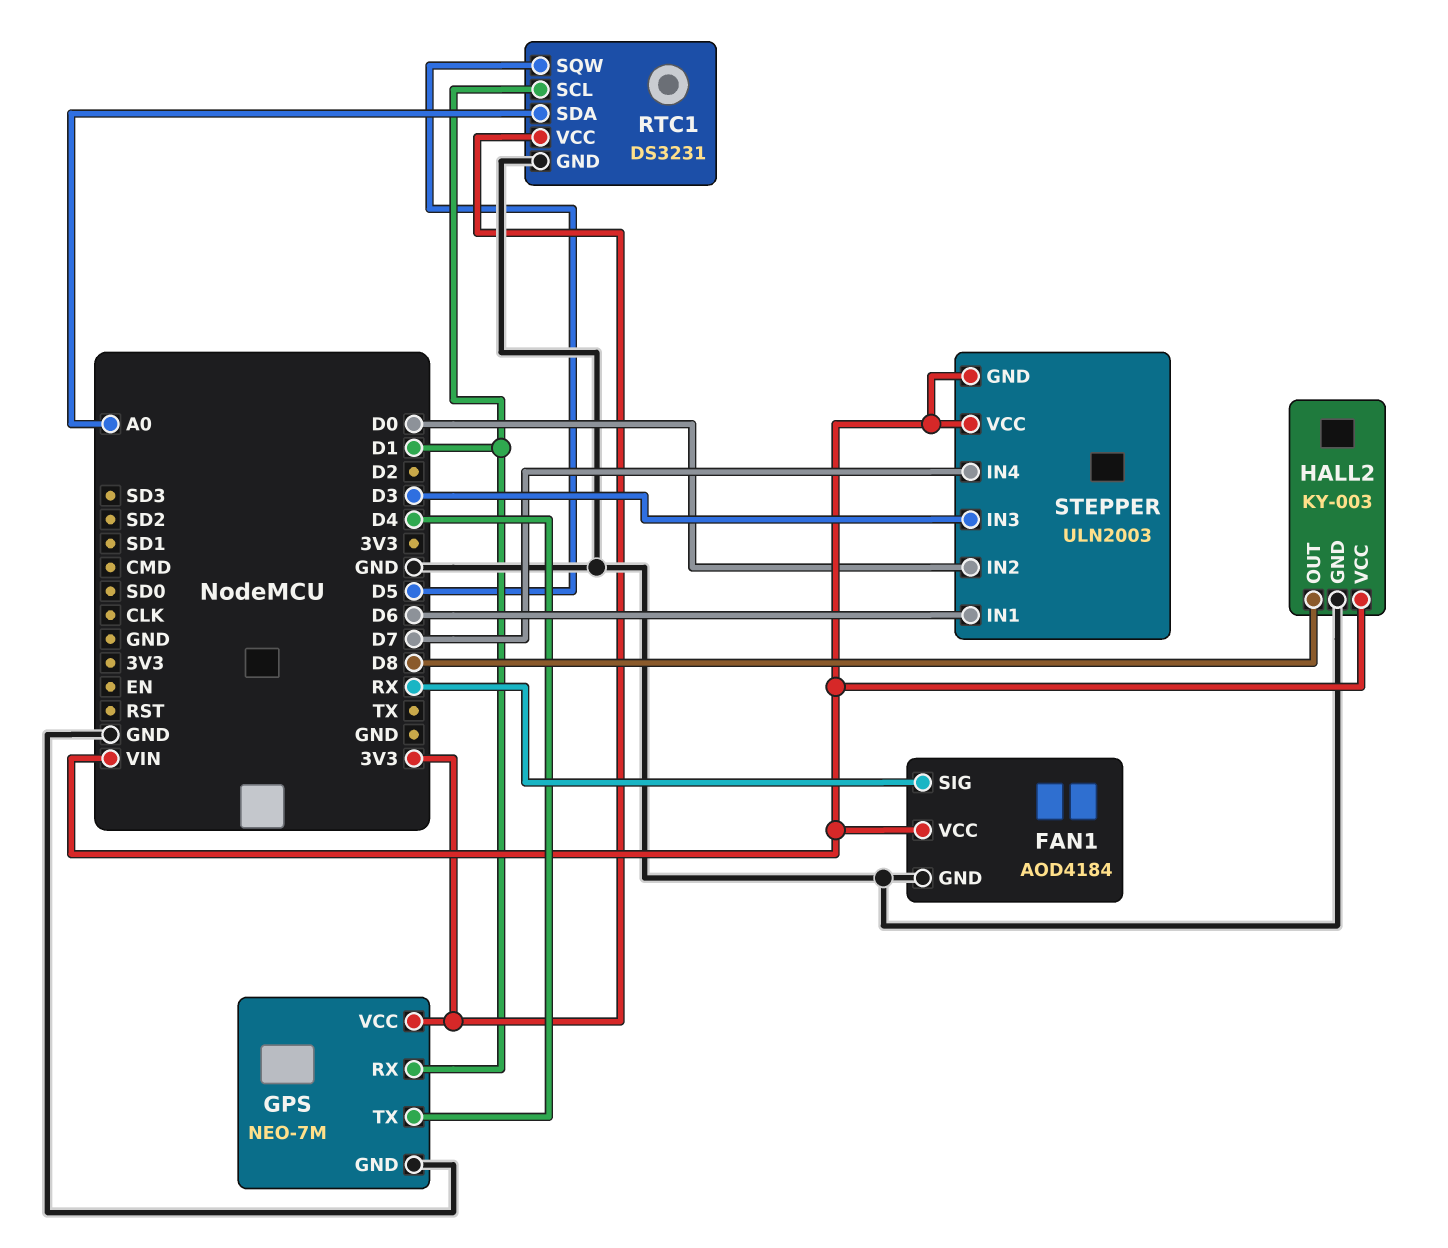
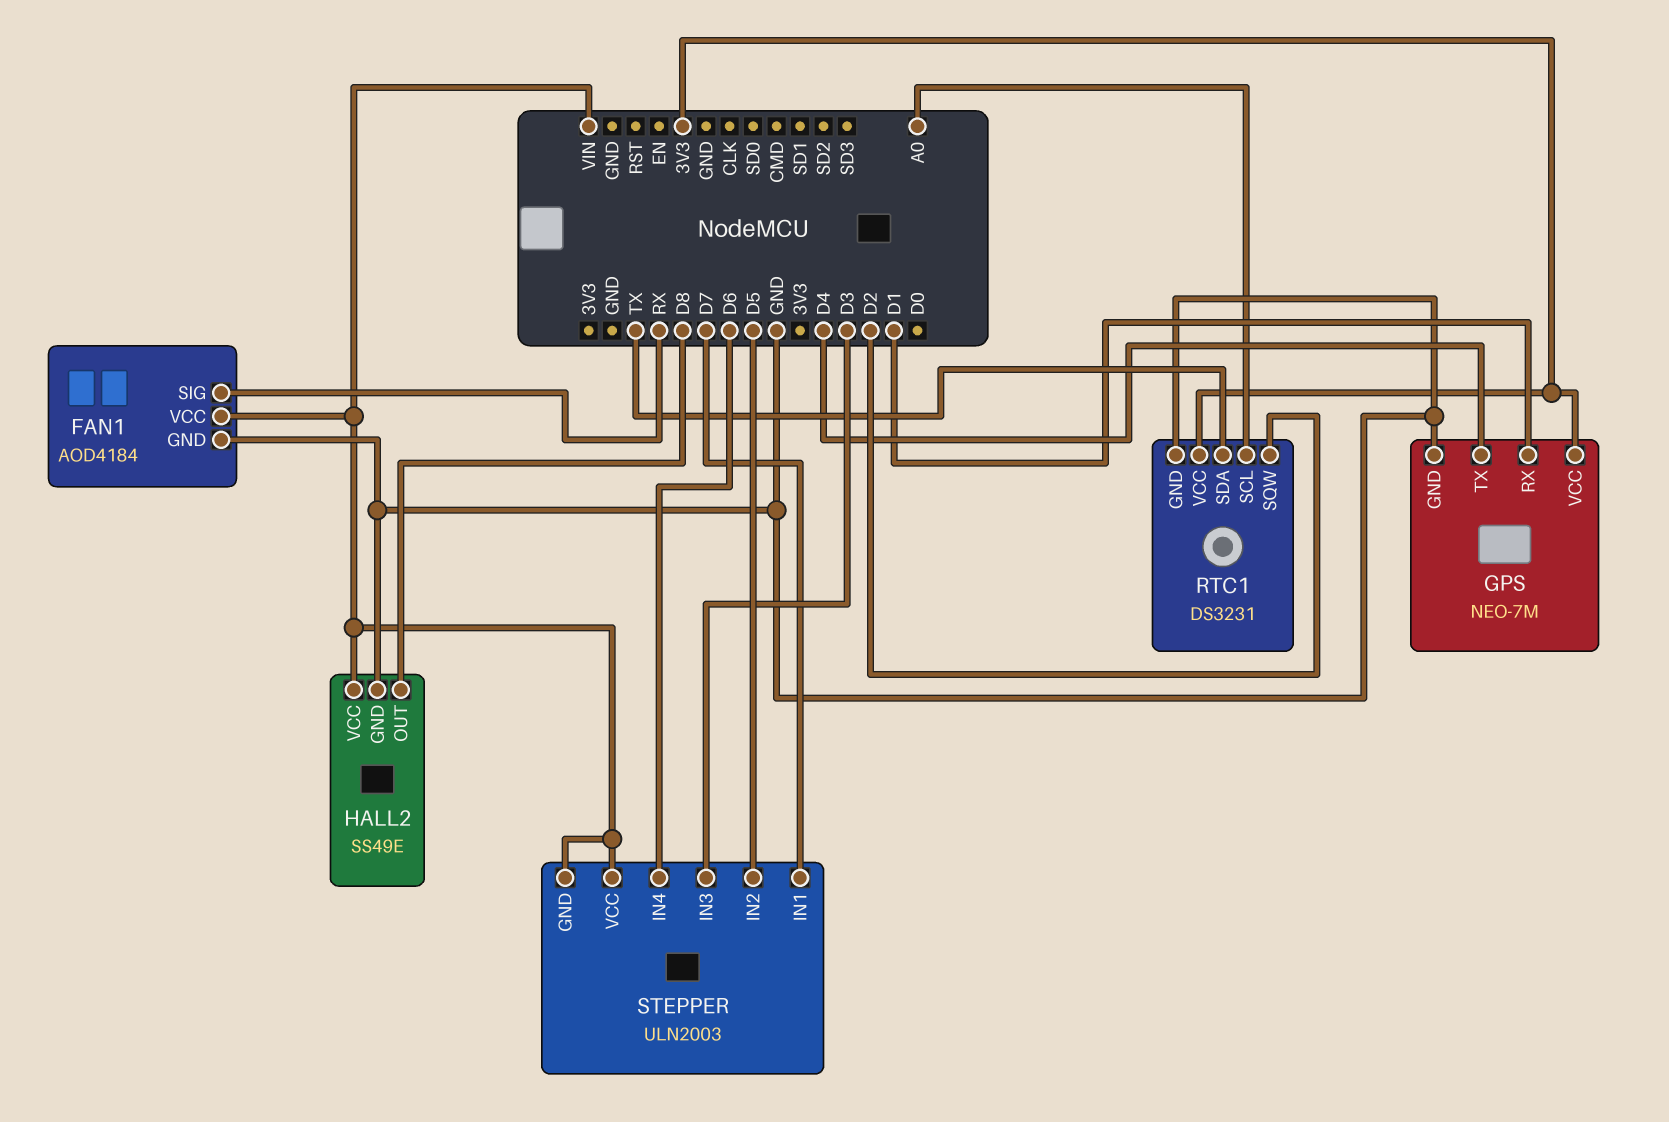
HALL2: KY-003 -> SS49E
RTC1 pin SCL: D1 -> A0
RTC1 pin SDA: A0 -> TX
RTC1 pin SQW: D5 -> D2
STEPPER pin IN1: D6 -> D7
STEPPER pin IN2: D0 -> D5
STEPPER pin IN4: D7 -> D6

